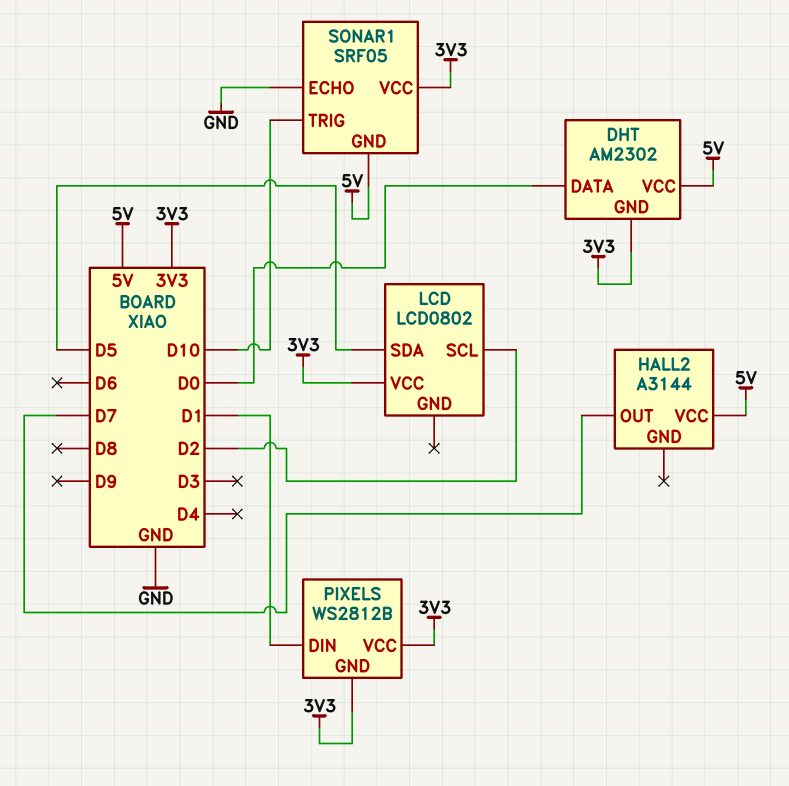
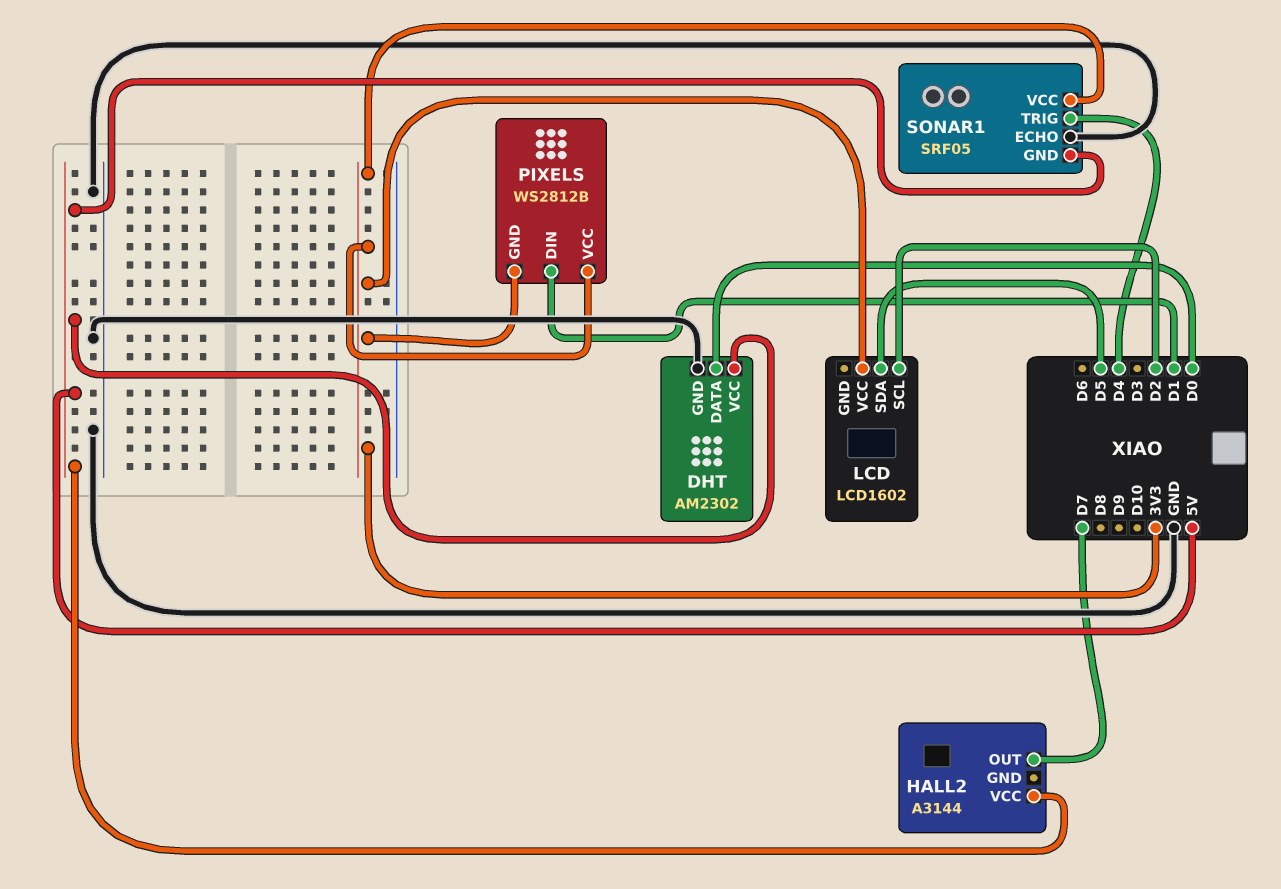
DHT pin GND: 3V3 -> GND
LCD: LCD0802 -> LCD1602
SONAR1 pin TRIG: D10 -> D4

